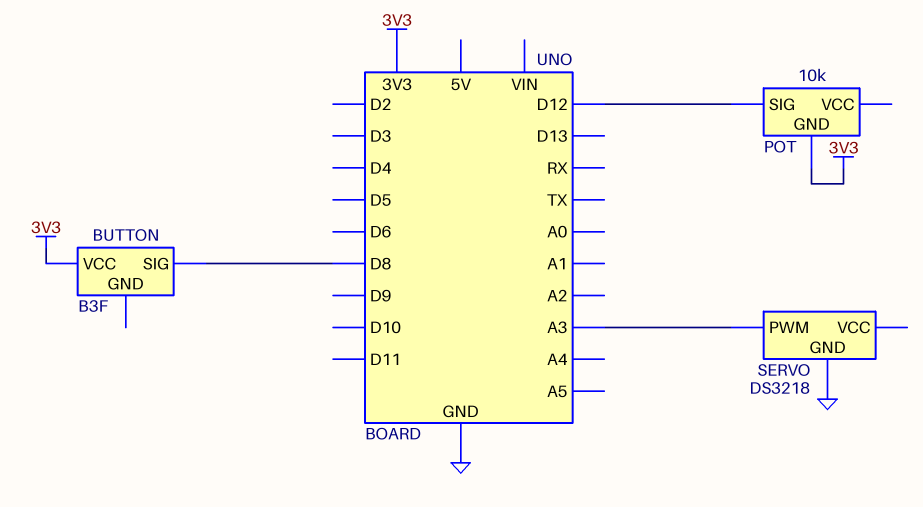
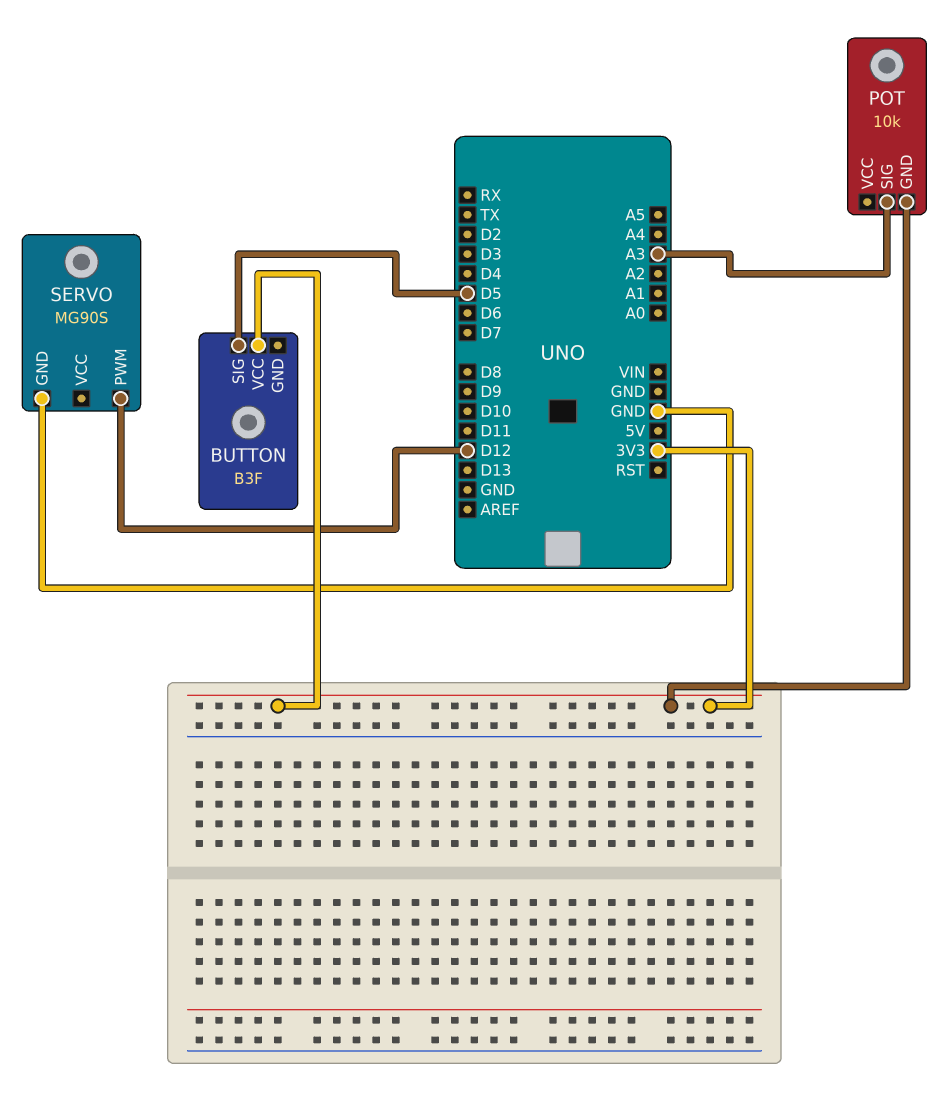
BUTTON pin SIG: D8 -> D5
POT pin SIG: D12 -> A3
SERVO: DS3218 -> MG90S
SERVO pin PWM: A3 -> D12

